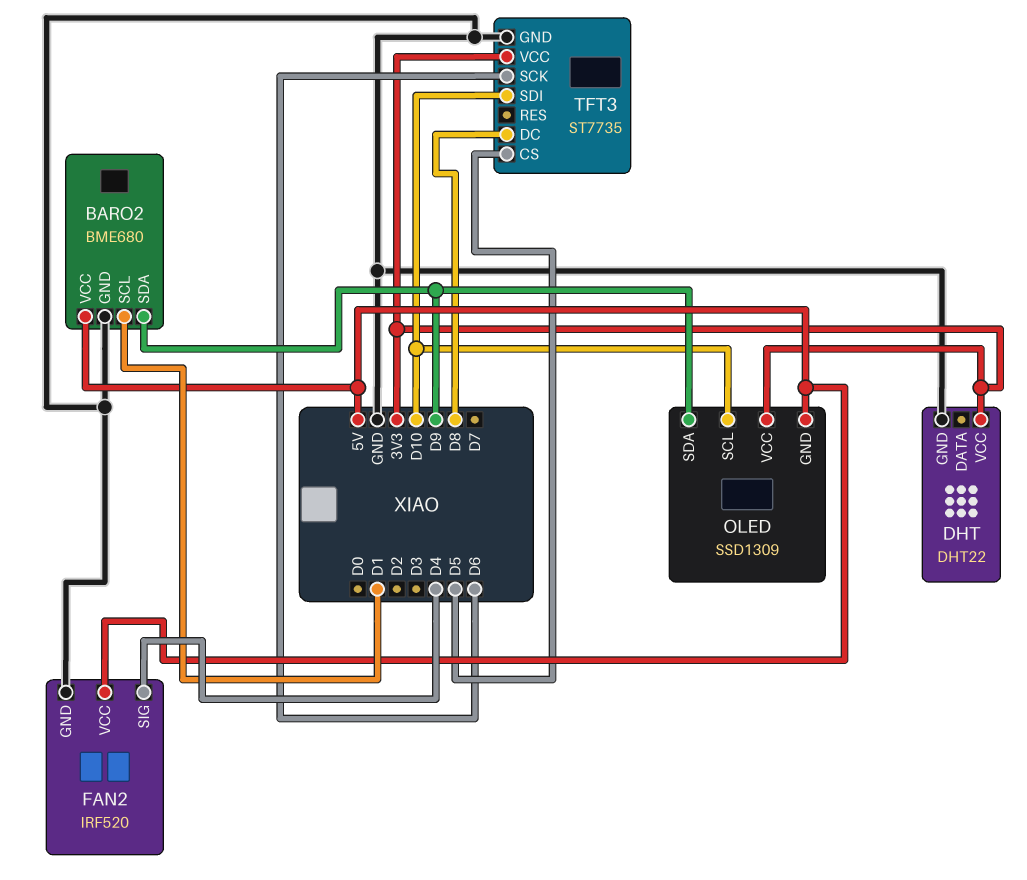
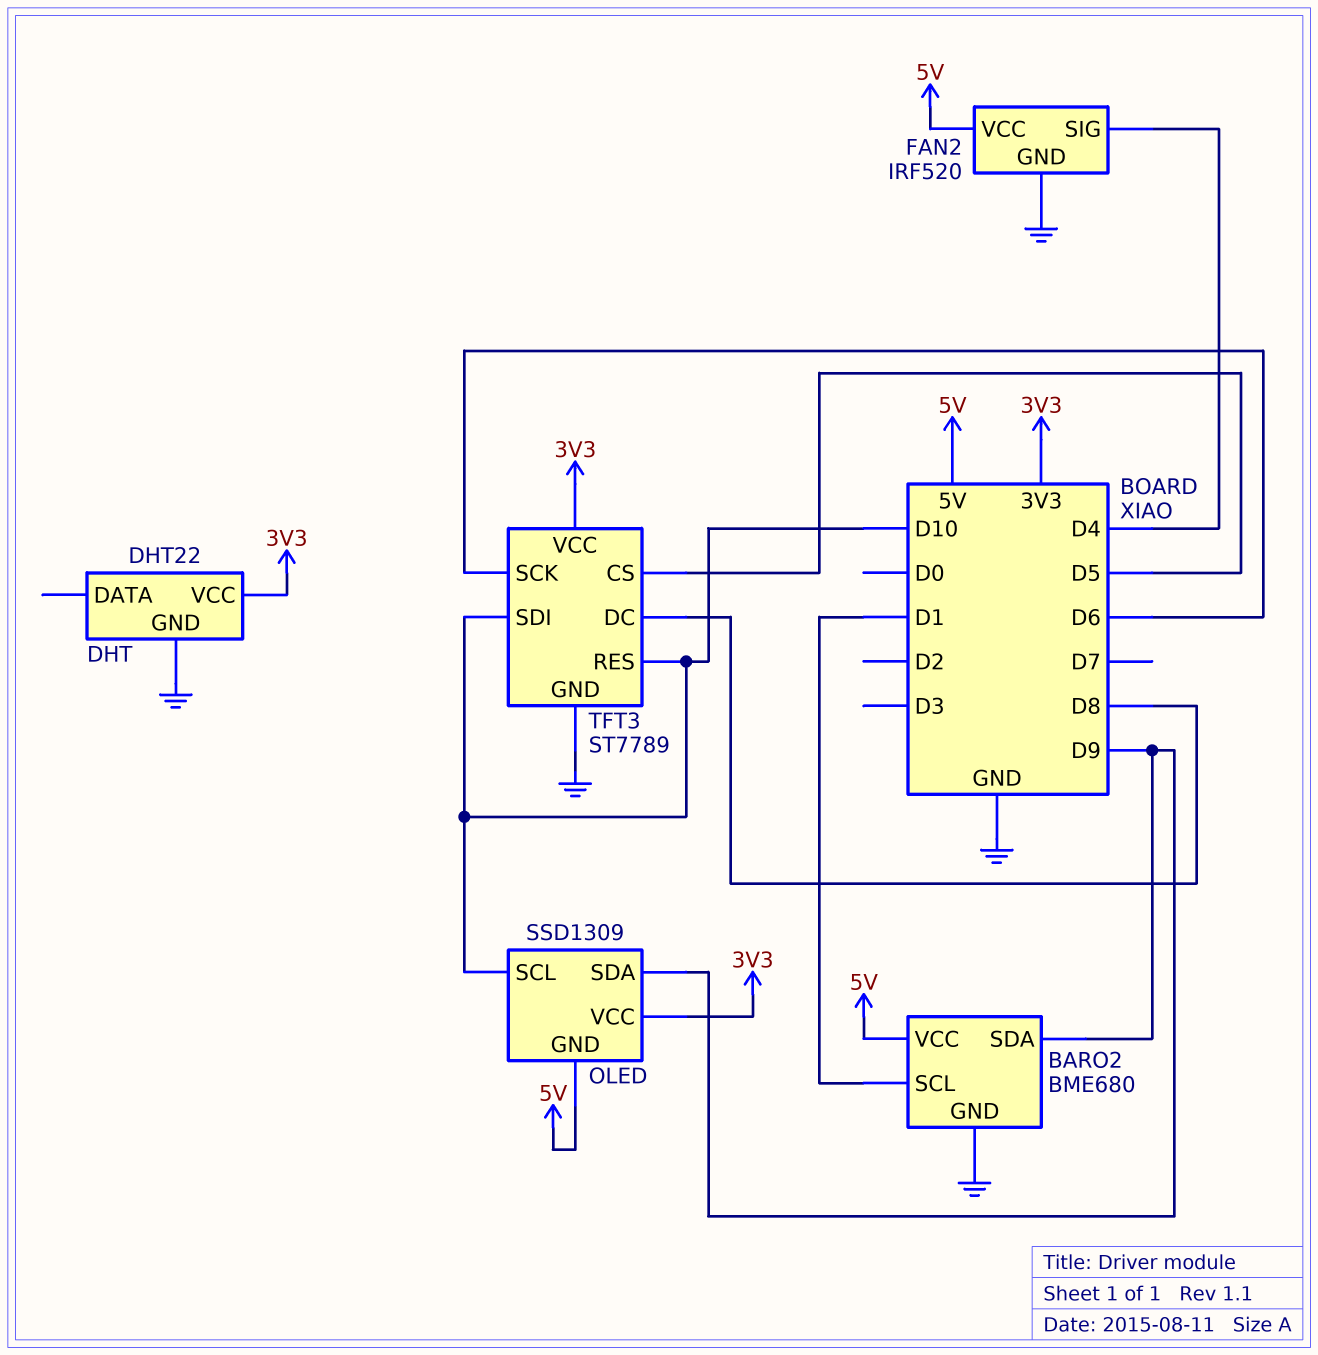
TFT3: ST7735 -> ST7789
TFT3 pin RES: none -> D10

